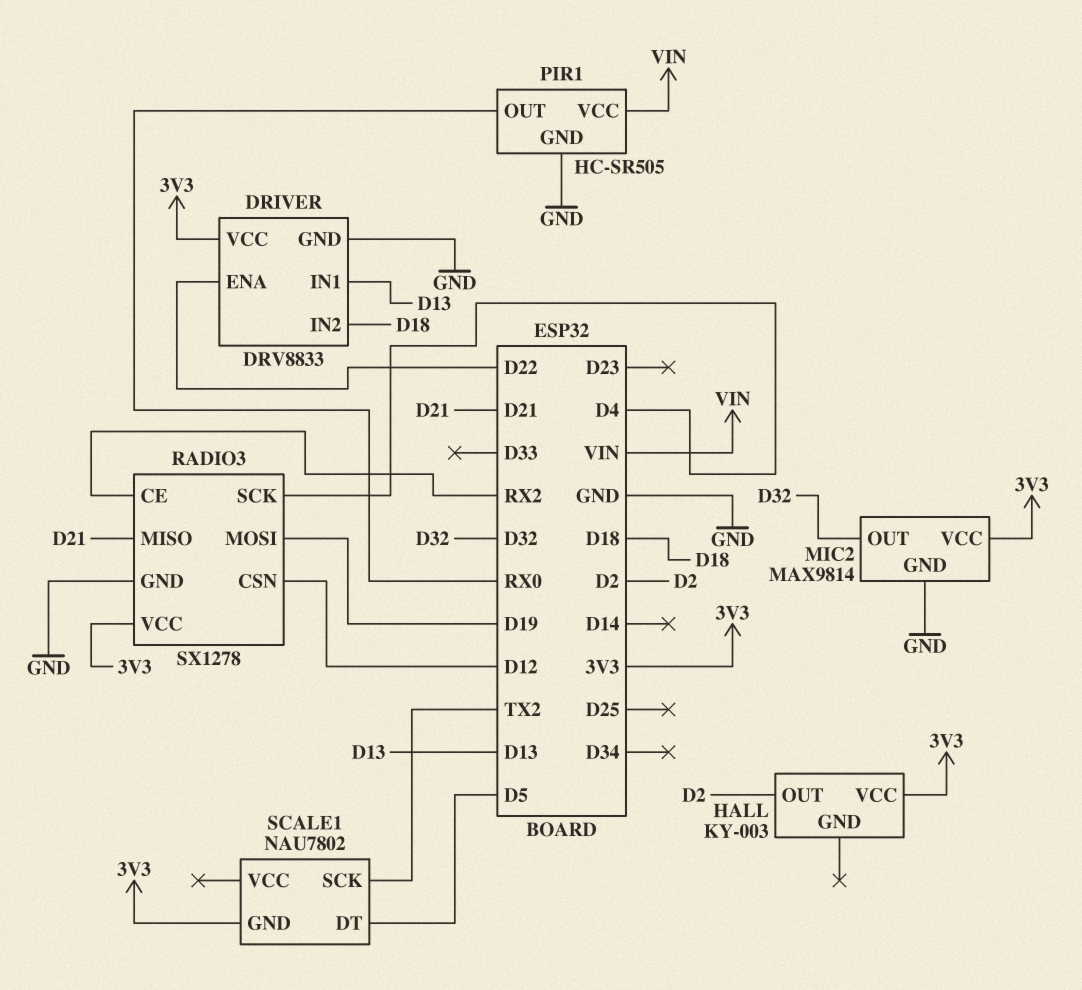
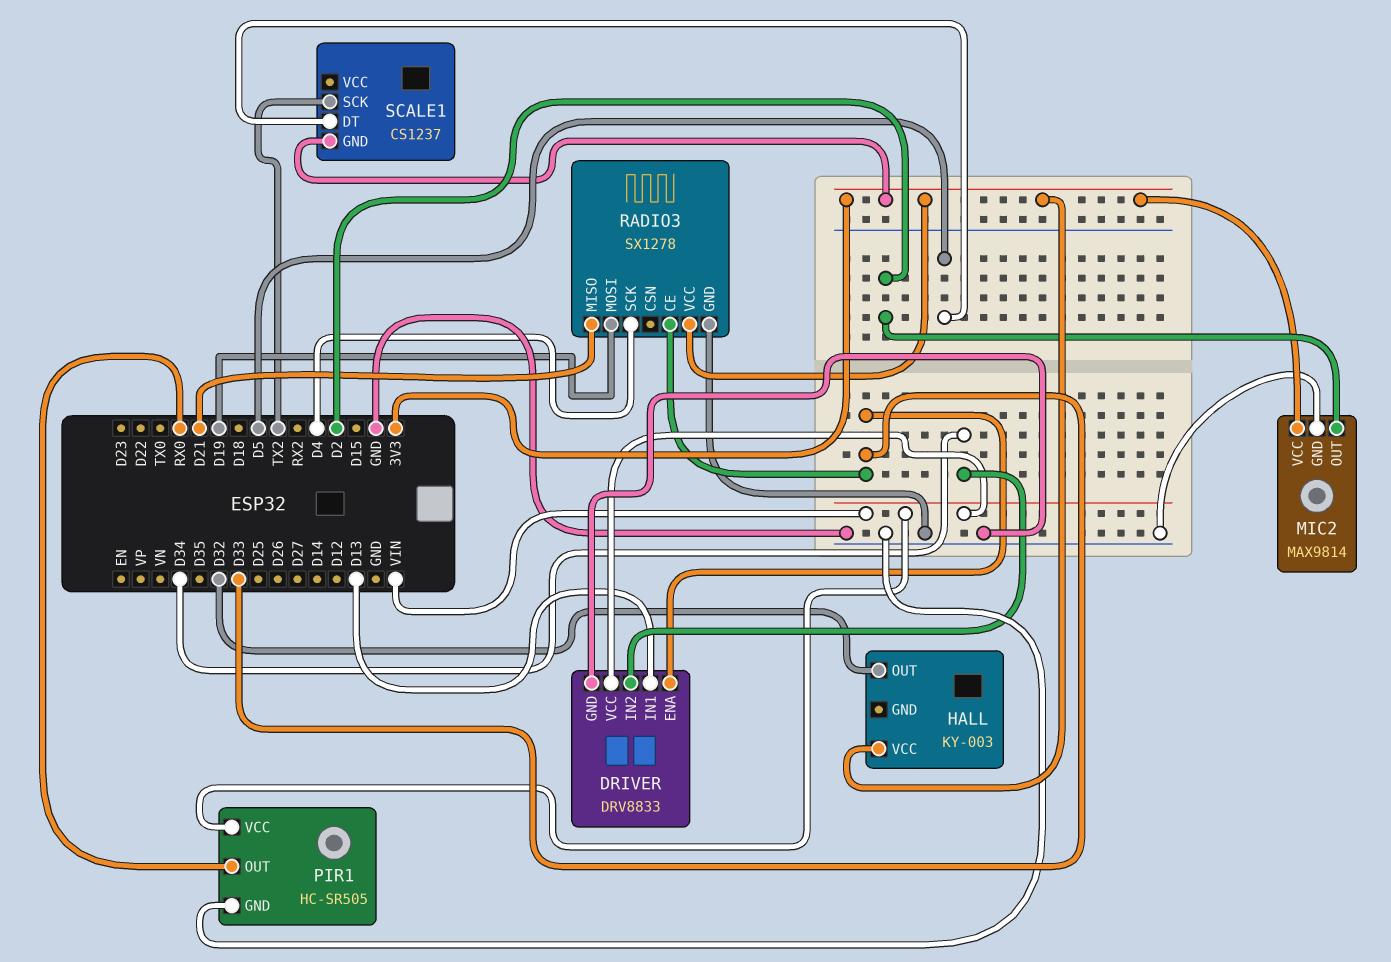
DRIVER pin ENA: D22 -> D33
DRIVER pin IN2: D18 -> D34
DRIVER pin VCC: 3V3 -> VIN
HALL pin OUT: D2 -> D32
MIC2 pin OUT: D32 -> D2
RADIO3 pin CE: RX2 -> D33
RADIO3 pin CSN: D12 -> none
SCALE1: NAU7802 -> CS1237

